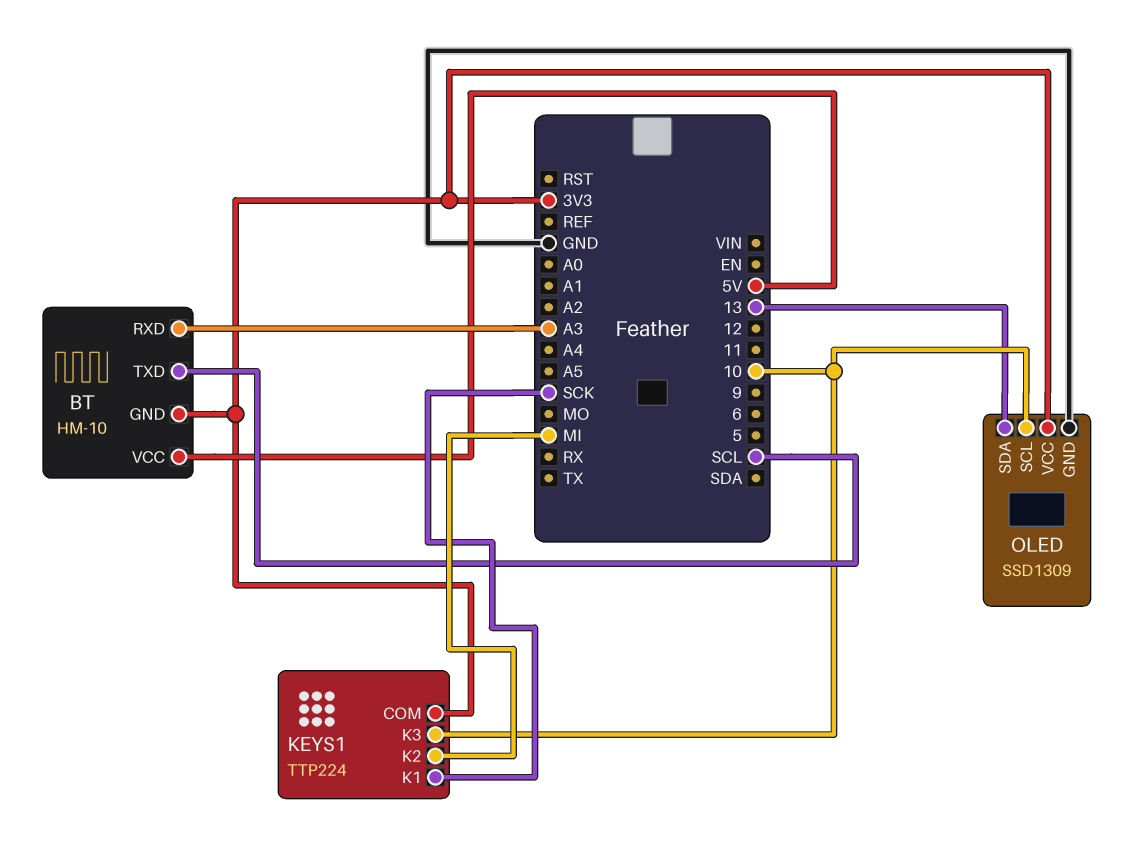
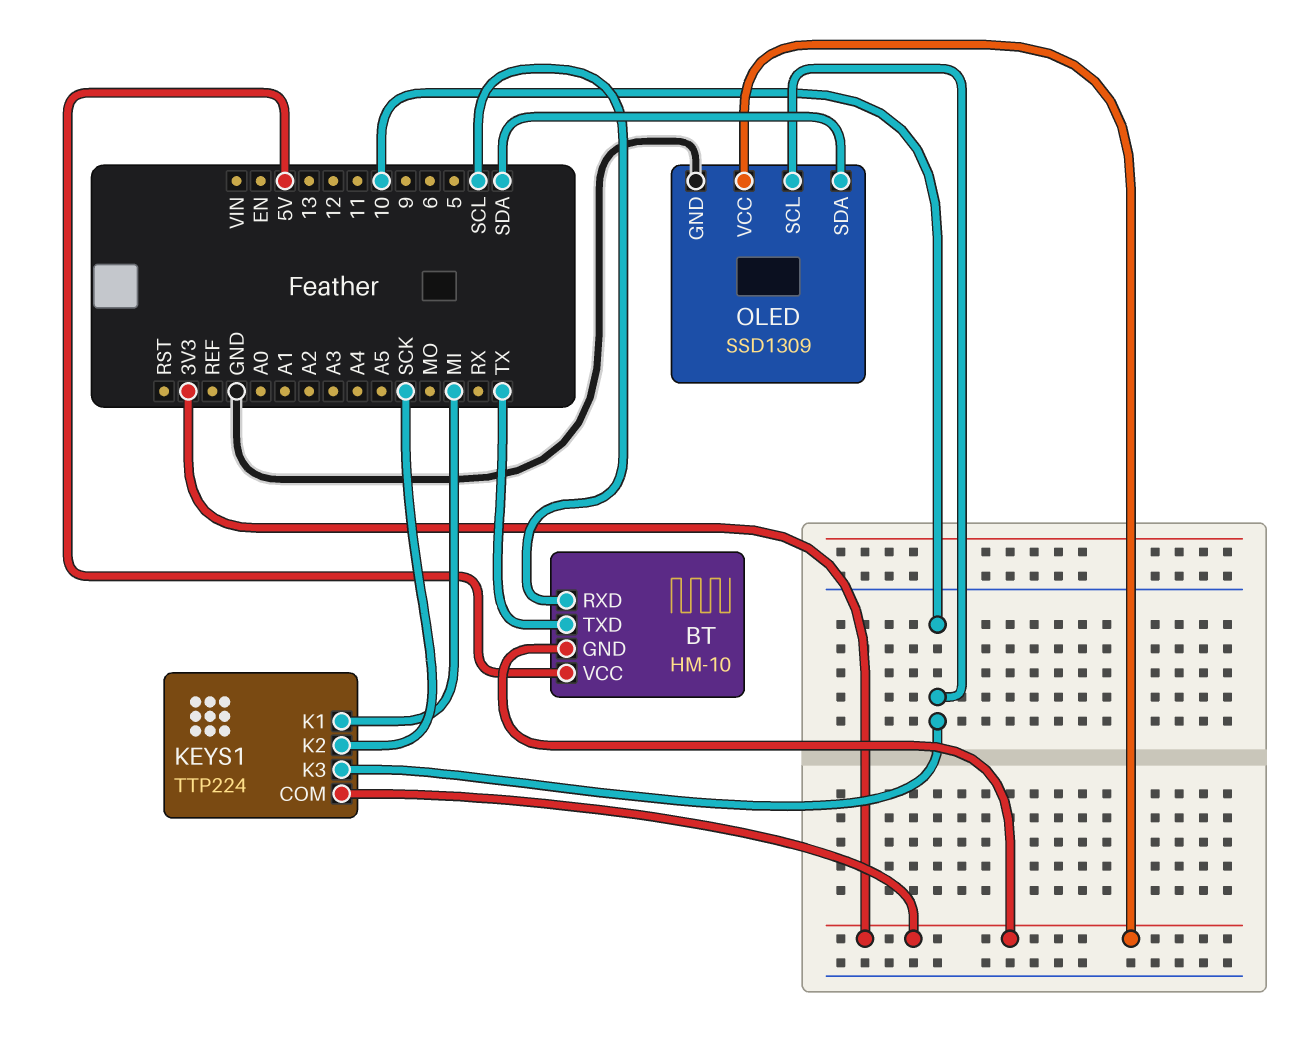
BT pin RXD: A3 -> SCL
BT pin TXD: SCL -> TX
KEYS1 pin K1: SCK -> MI
KEYS1 pin K2: MI -> SCK
OLED pin SDA: 13 -> SDA

